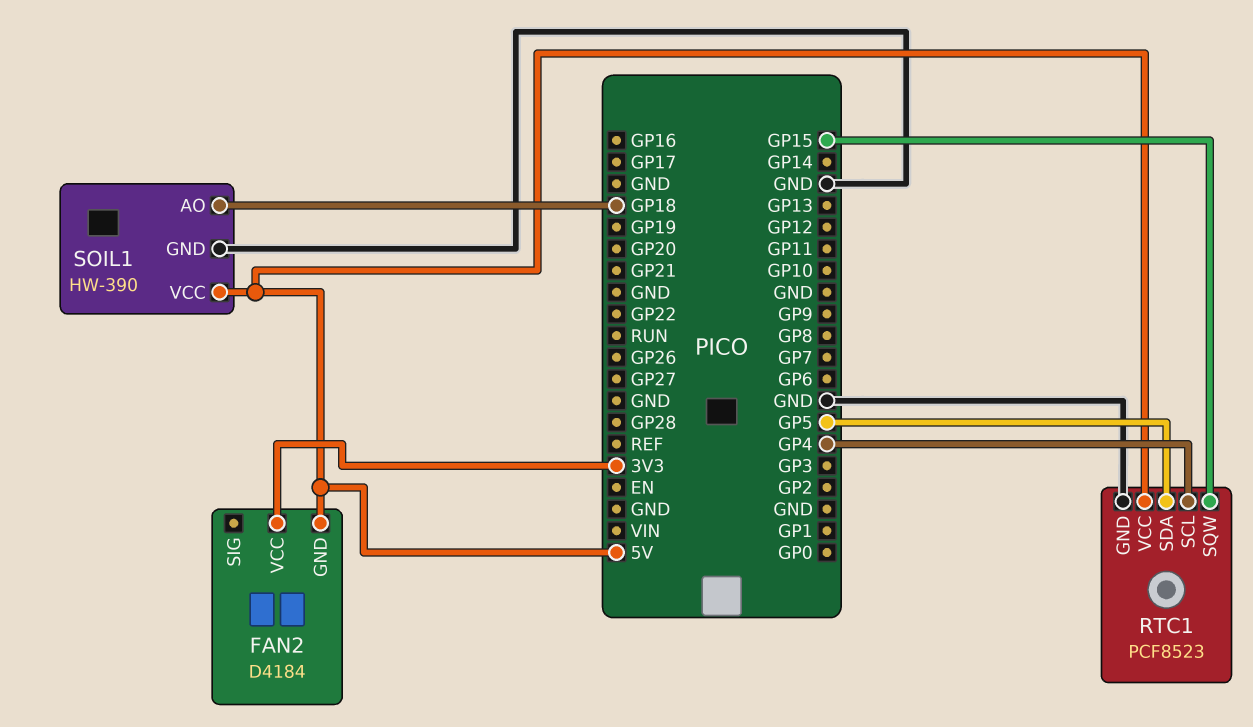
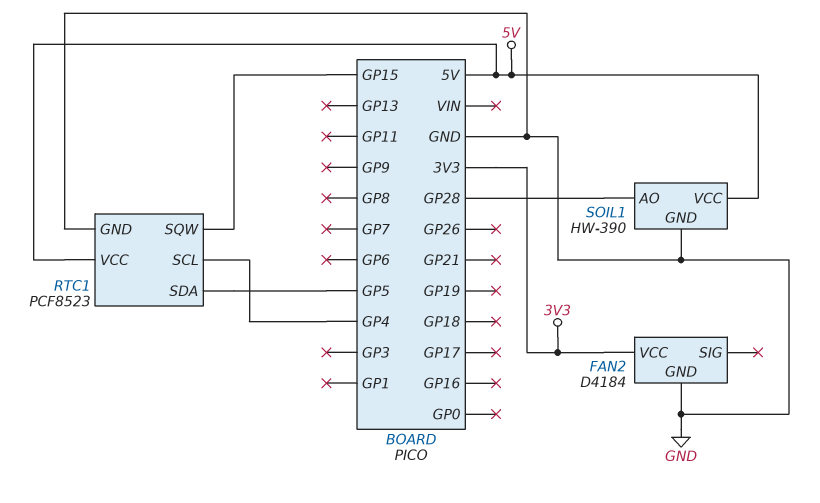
FAN2 pin GND: 5V -> GND
SOIL1 pin AO: GP18 -> GP28

